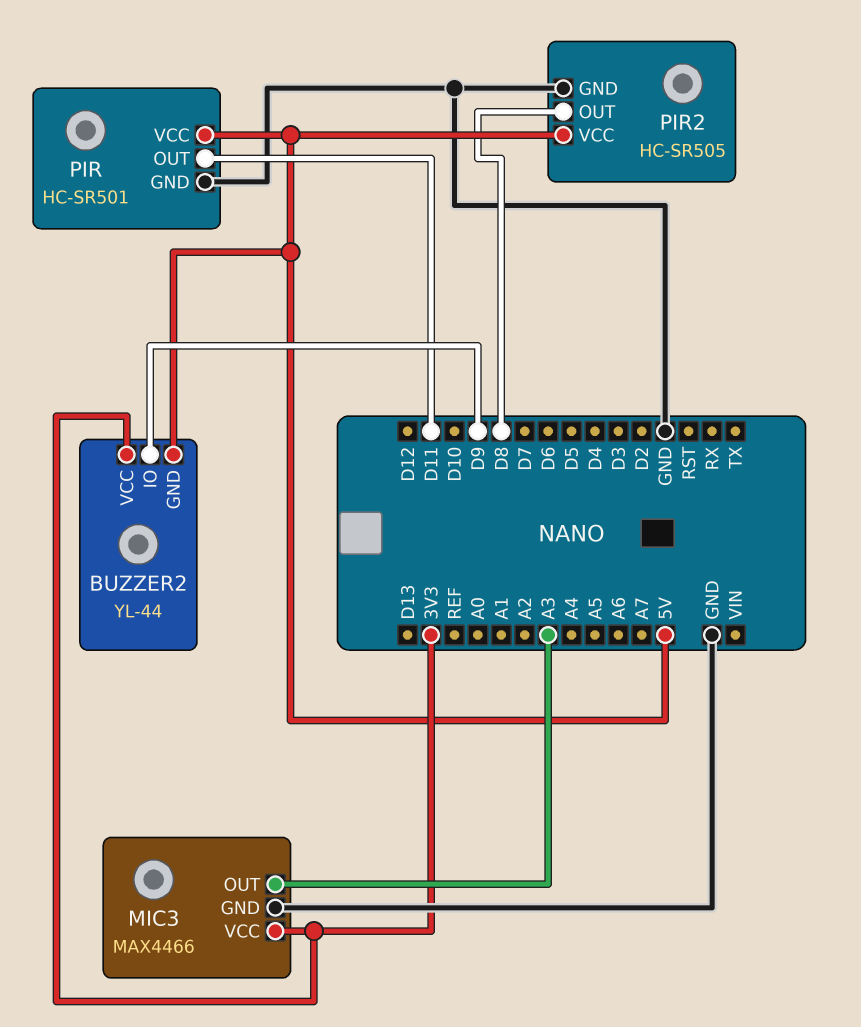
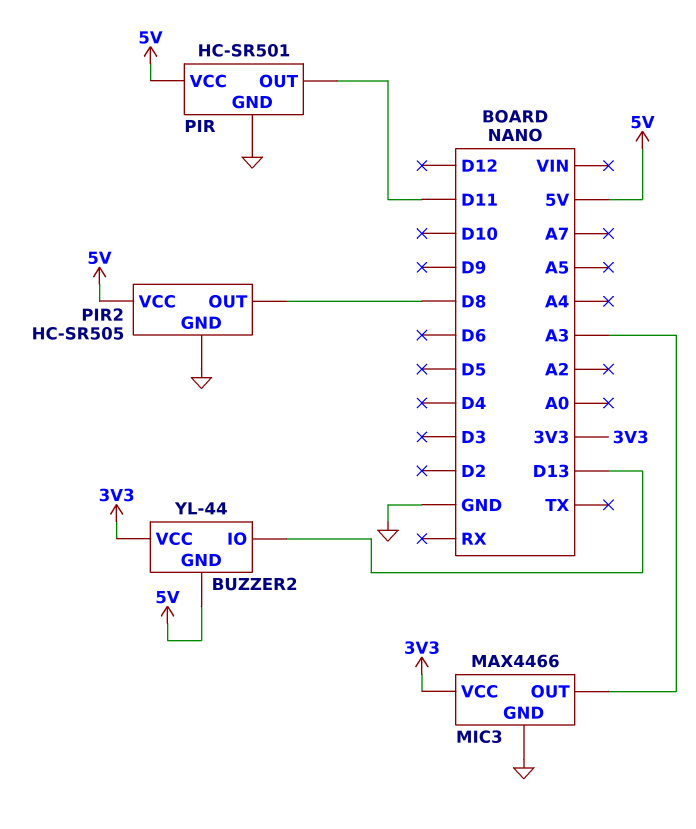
BUZZER2 pin IO: D9 -> D13

